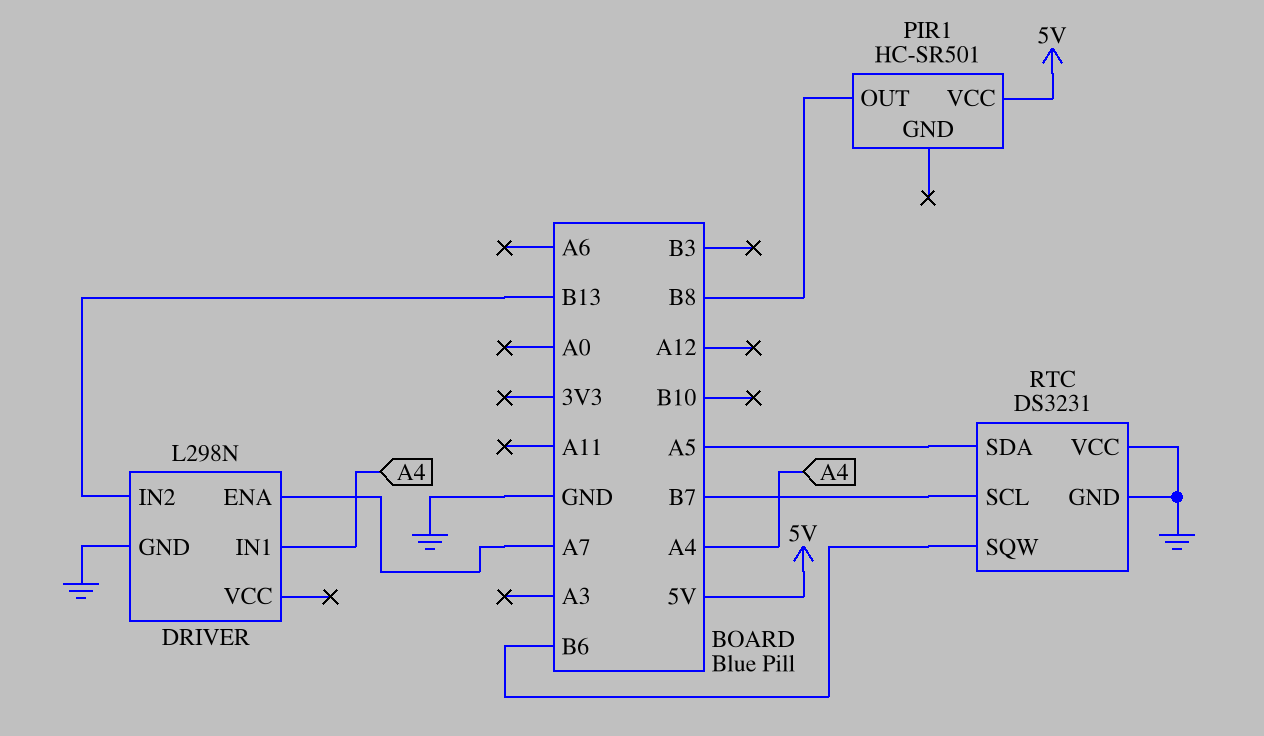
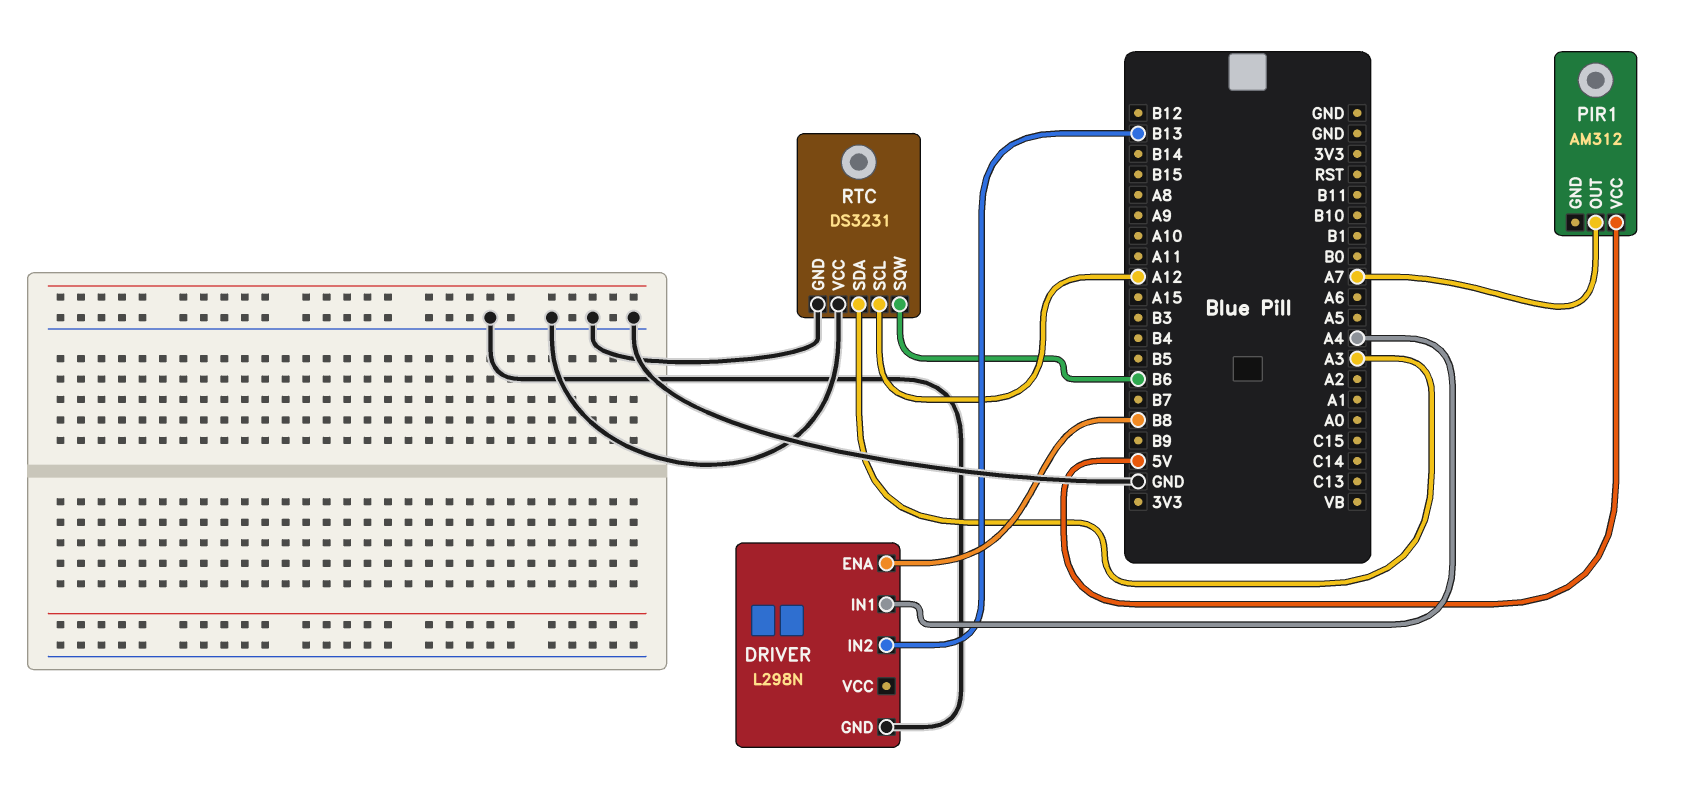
DRIVER pin ENA: A7 -> B8
PIR1: HC-SR501 -> AM312
PIR1 pin OUT: B8 -> A7
RTC pin SCL: B7 -> A12
RTC pin SDA: A5 -> A3

